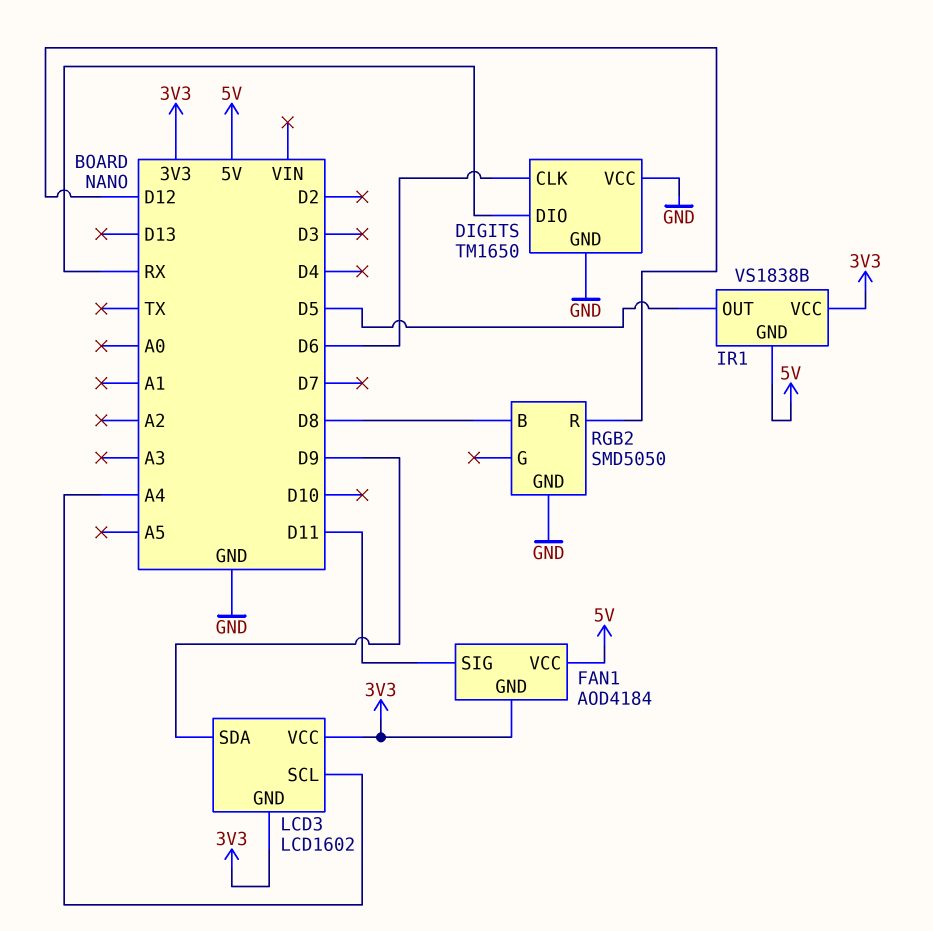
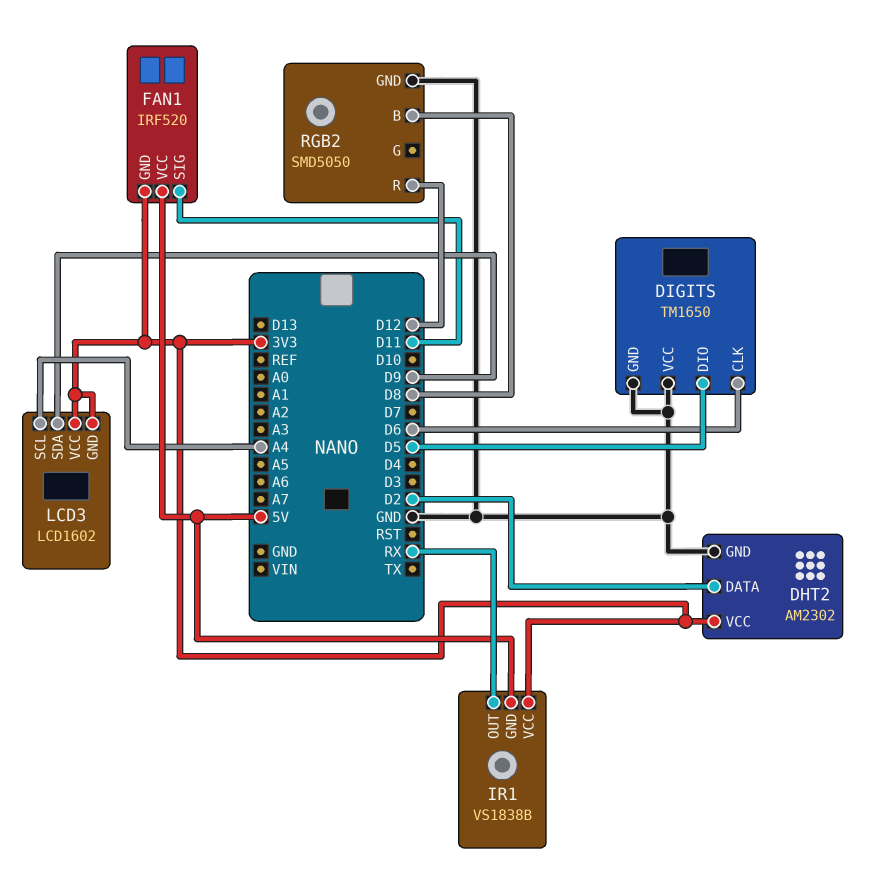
DHT2: none -> AM2302
DHT2 pin DATA: none -> D2
DHT2 pin GND: none -> GND
DHT2 pin VCC: none -> 3V3
DIGITS pin DIO: RX -> D5
FAN1: AOD4184 -> IRF520
IR1 pin OUT: D5 -> RX

